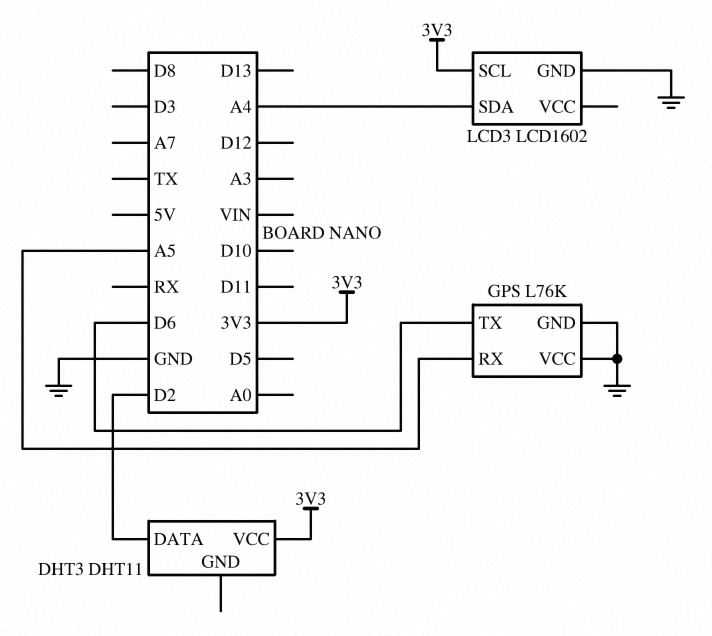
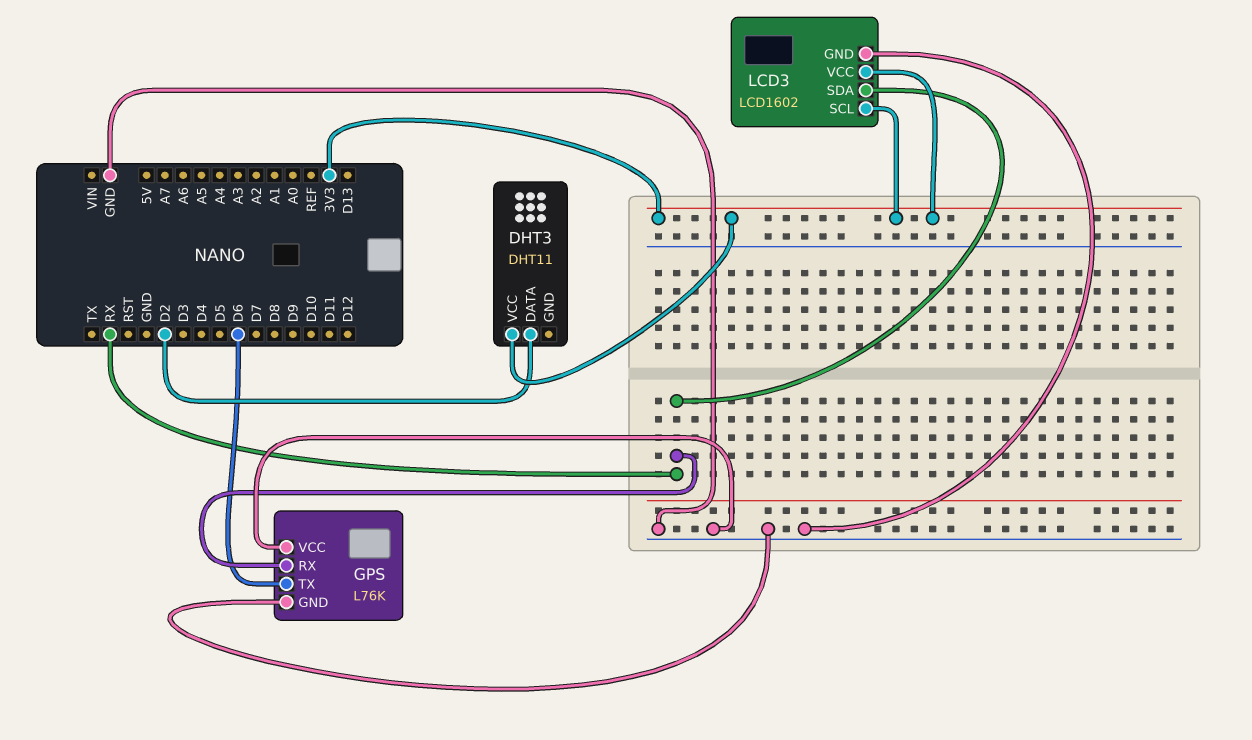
GPS pin RX: A5 -> RX
LCD3 pin SDA: A4 -> RX
LCD3 pin VCC: none -> 3V3

